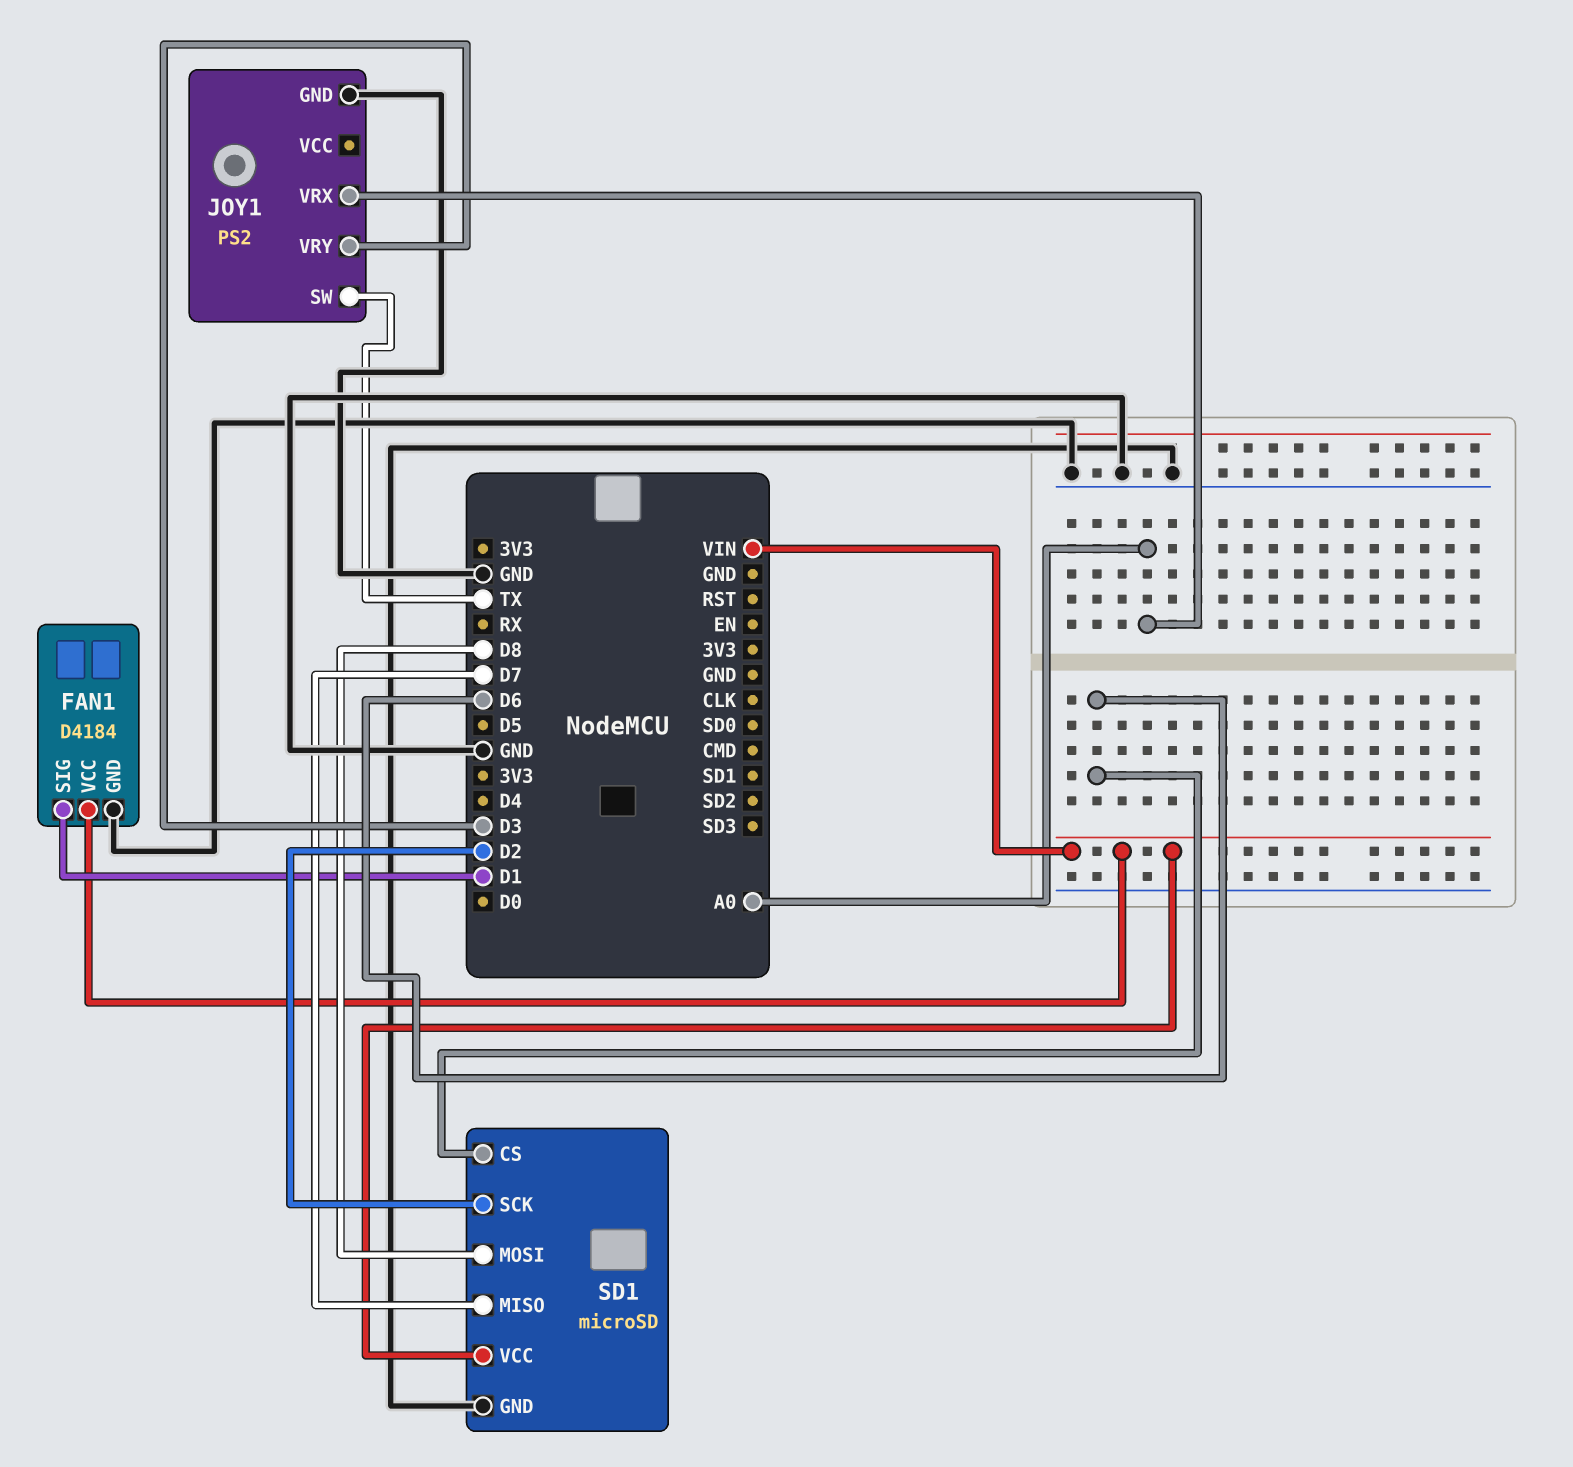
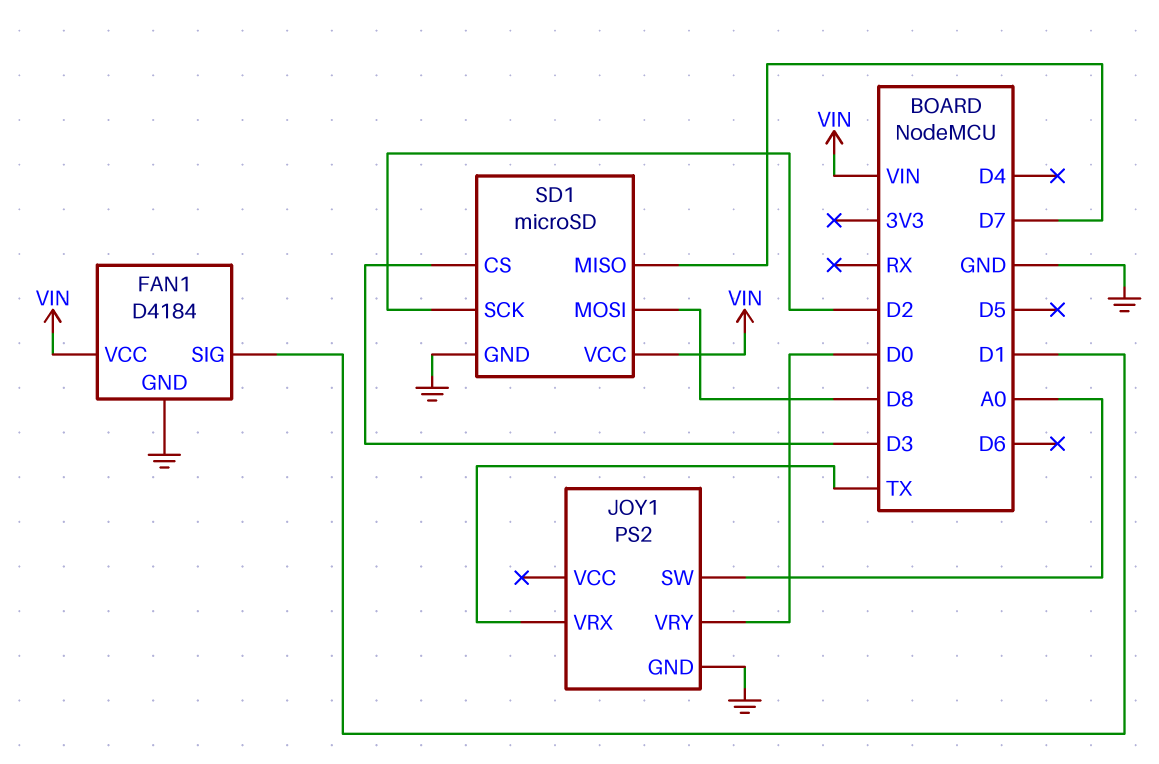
JOY1 pin SW: TX -> A0
JOY1 pin VRX: A0 -> TX
JOY1 pin VRY: D3 -> D0
SD1 pin CS: D6 -> D3

